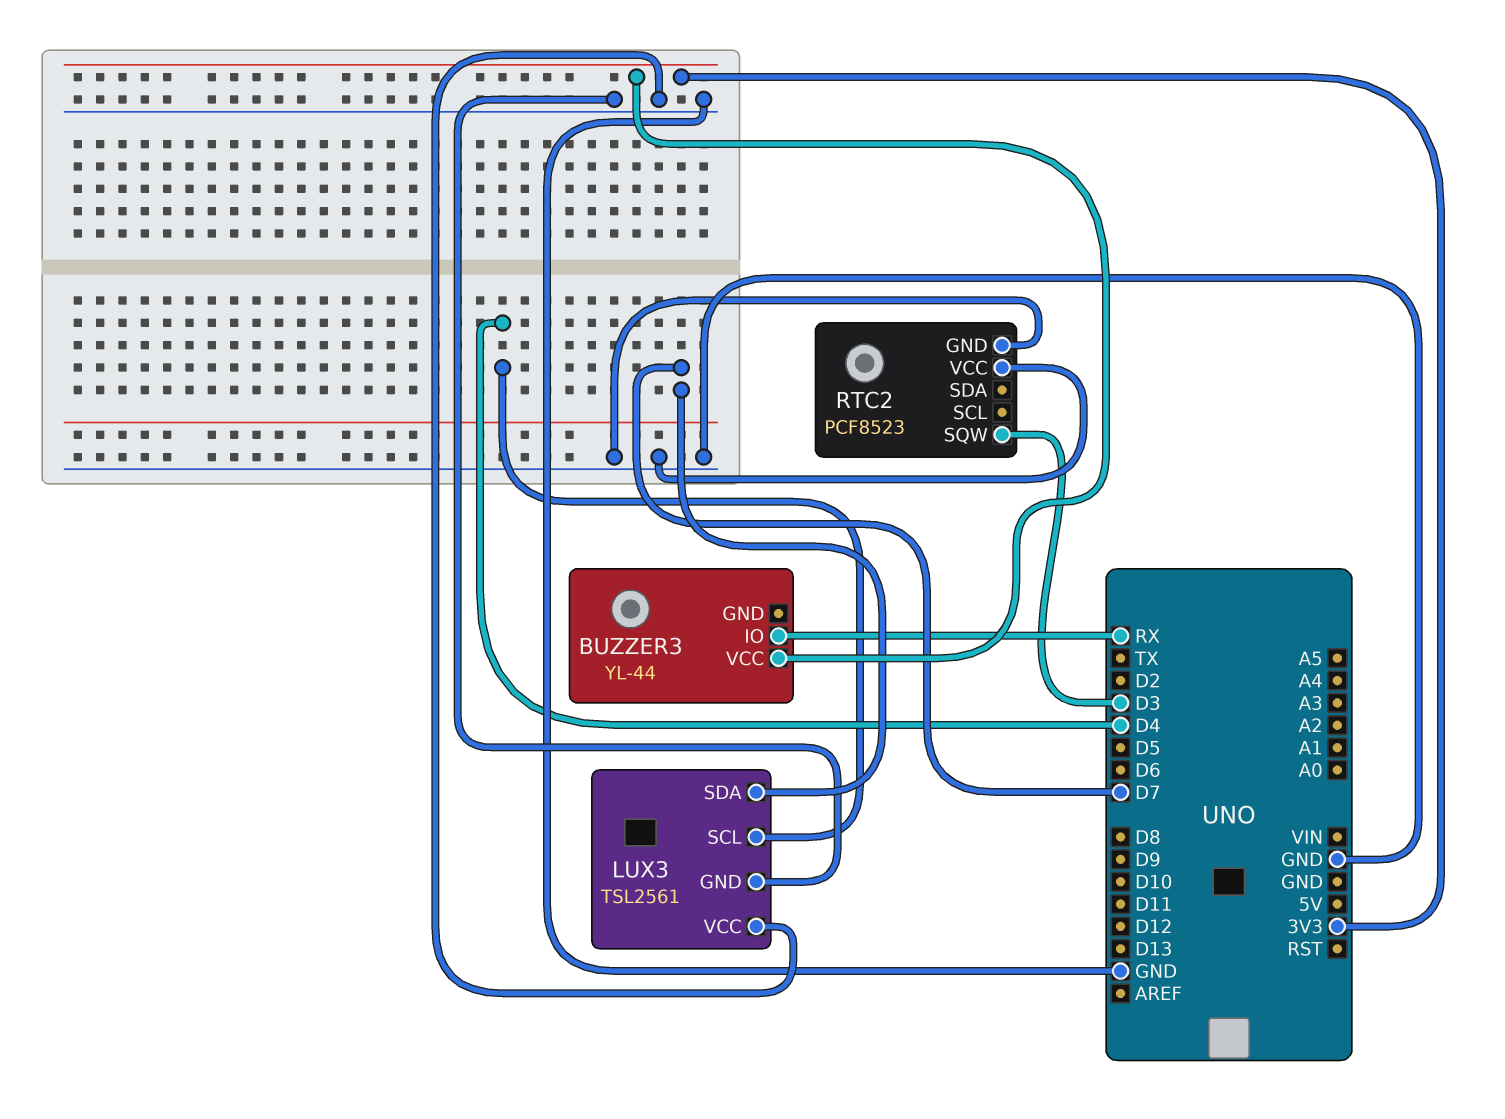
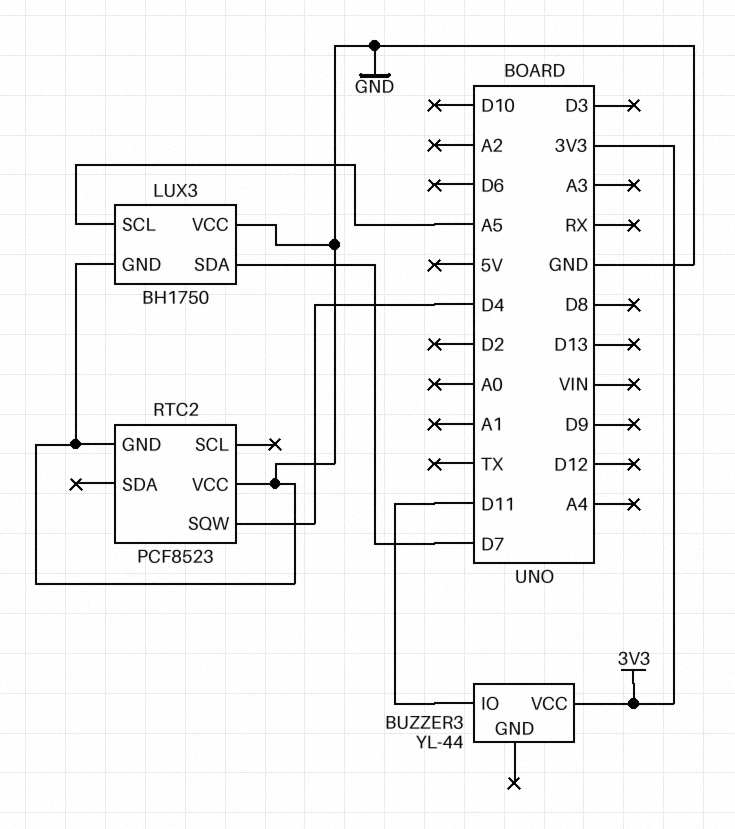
BUZZER3 pin IO: RX -> D11
LUX3: TSL2561 -> BH1750
LUX3 pin SCL: D4 -> A5
RTC2 pin SQW: D3 -> D4

